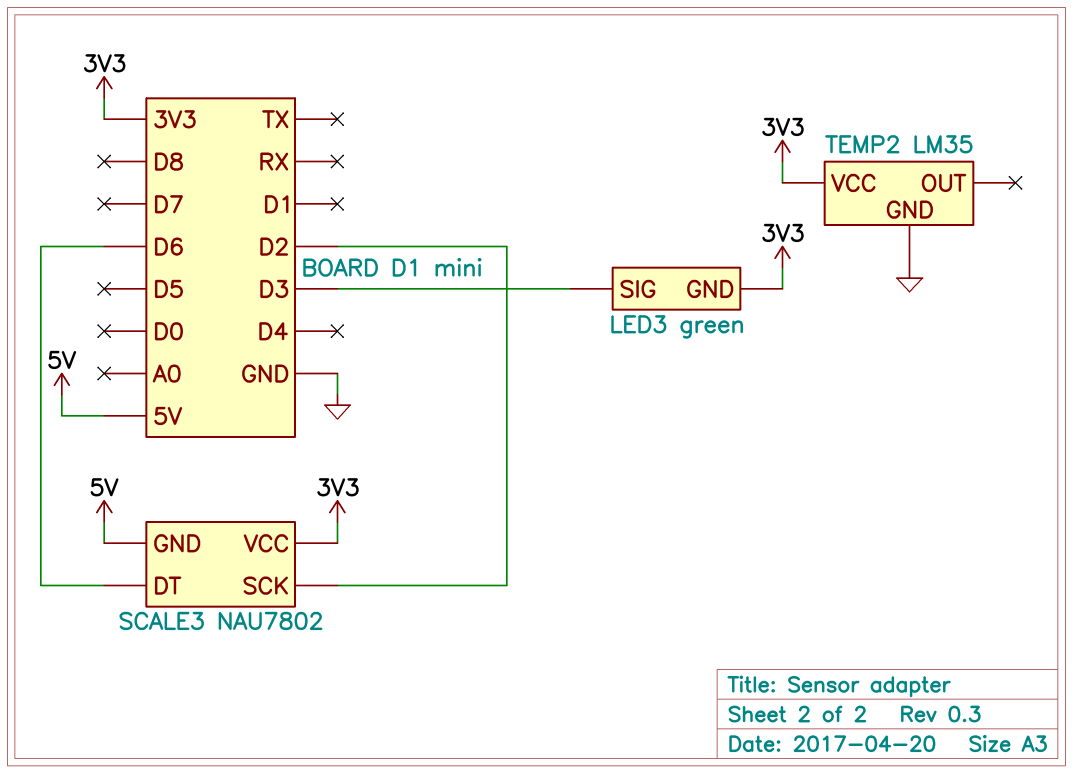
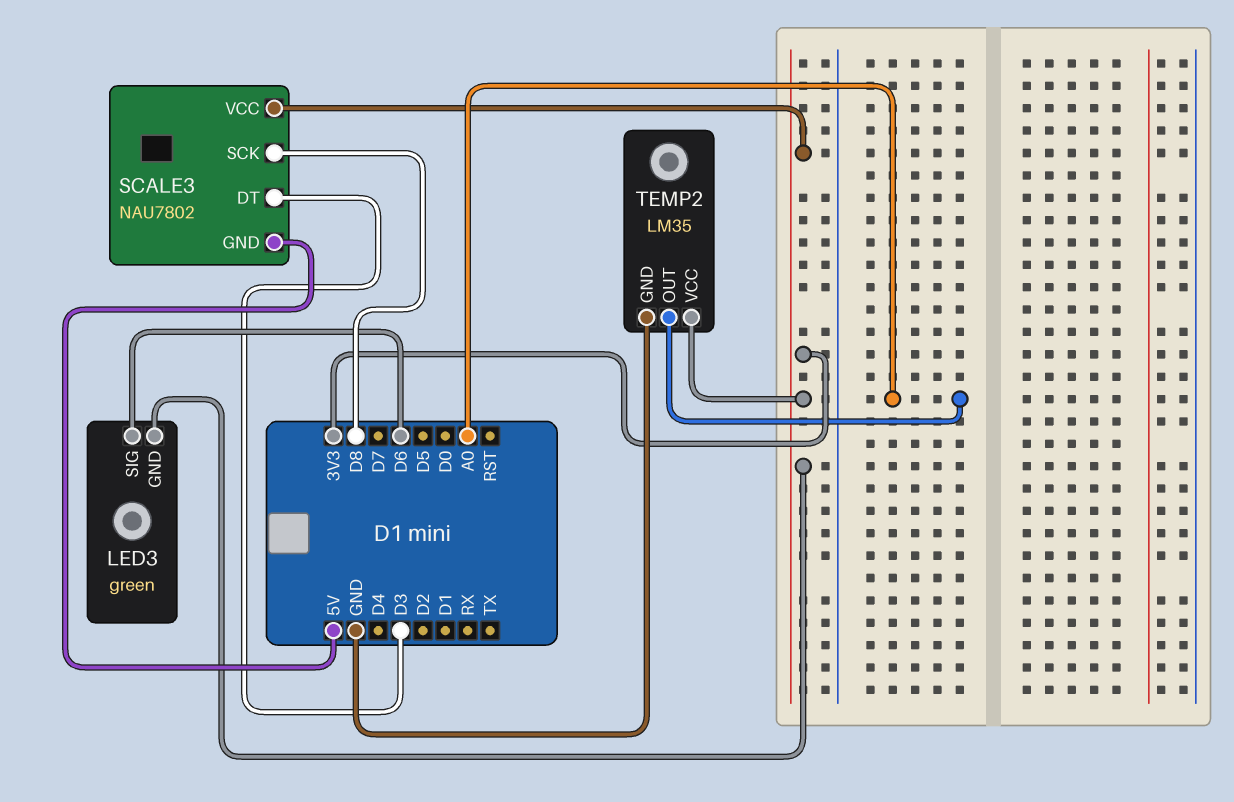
LED3 pin SIG: D3 -> D6
SCALE3 pin DT: D6 -> D3
SCALE3 pin SCK: D2 -> D8
TEMP2 pin OUT: none -> A0

